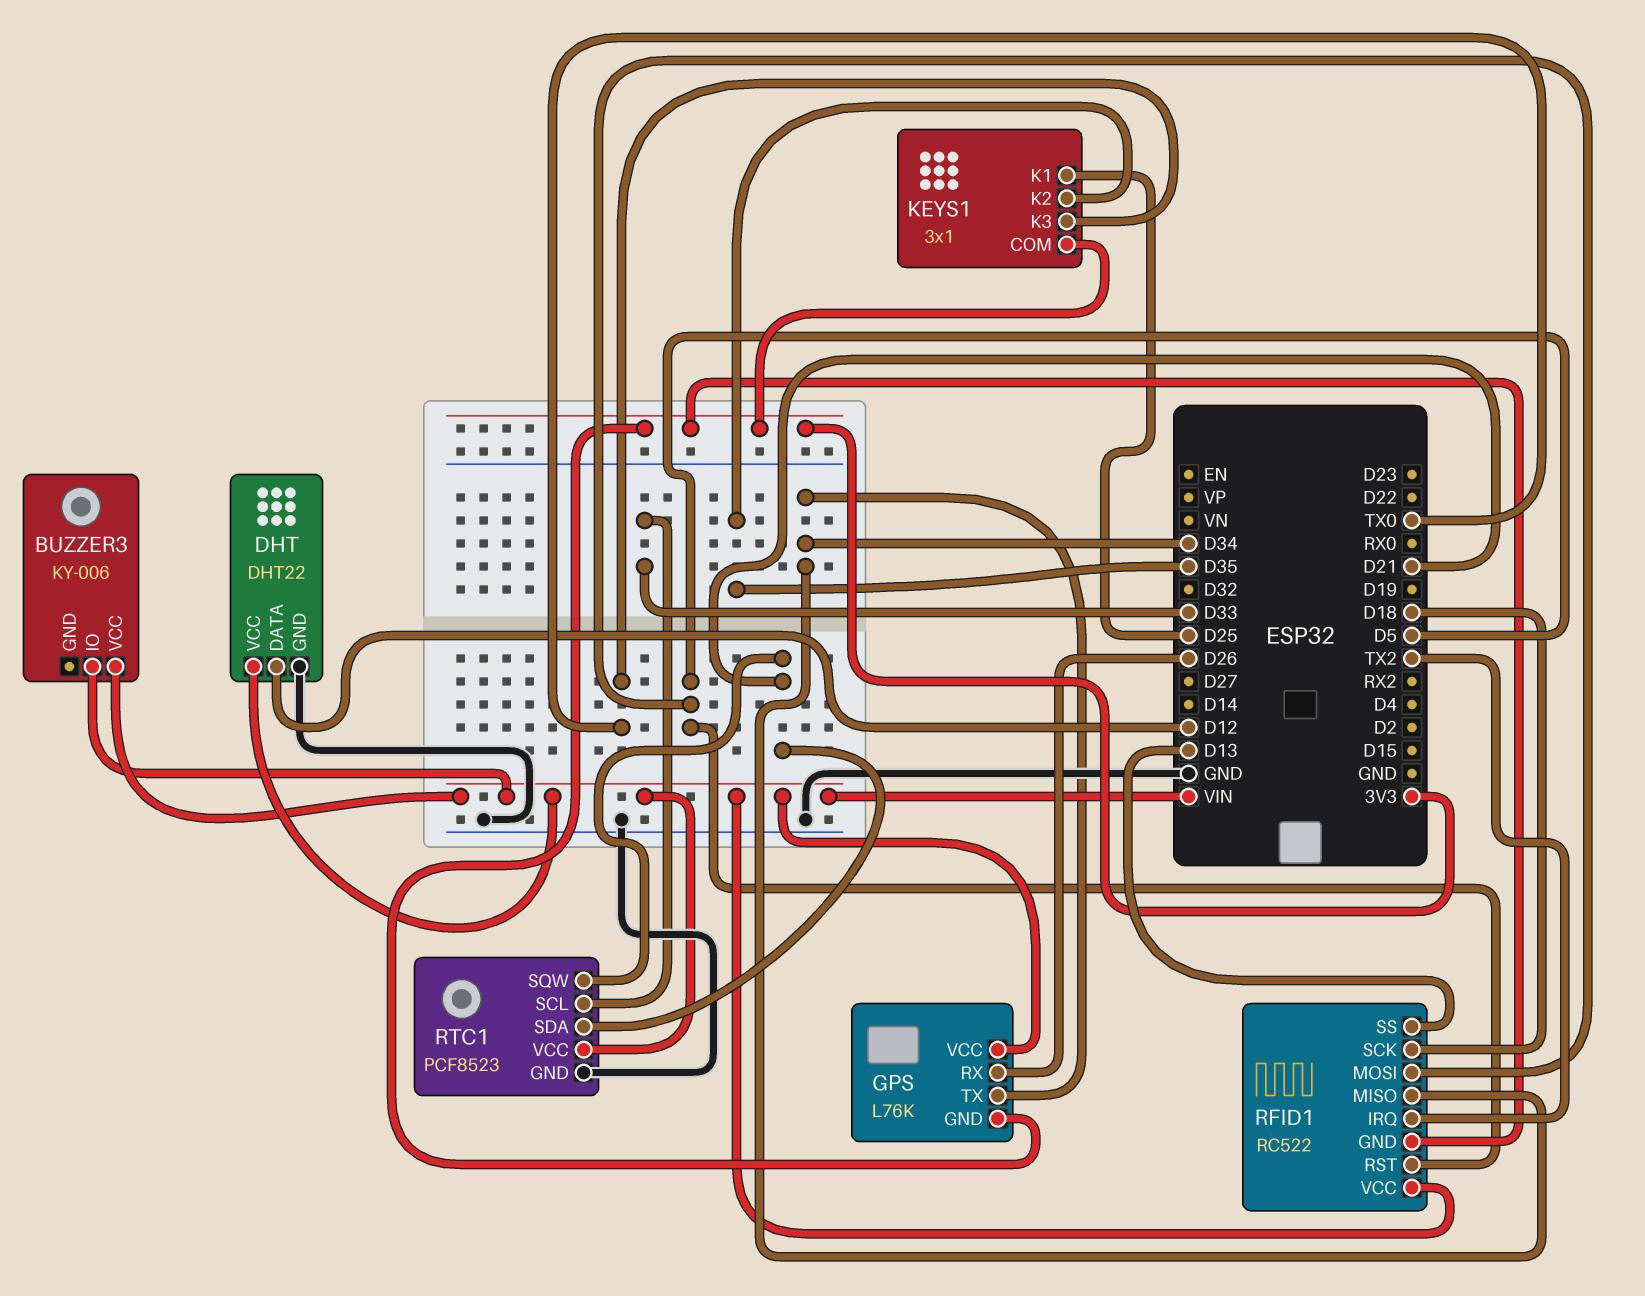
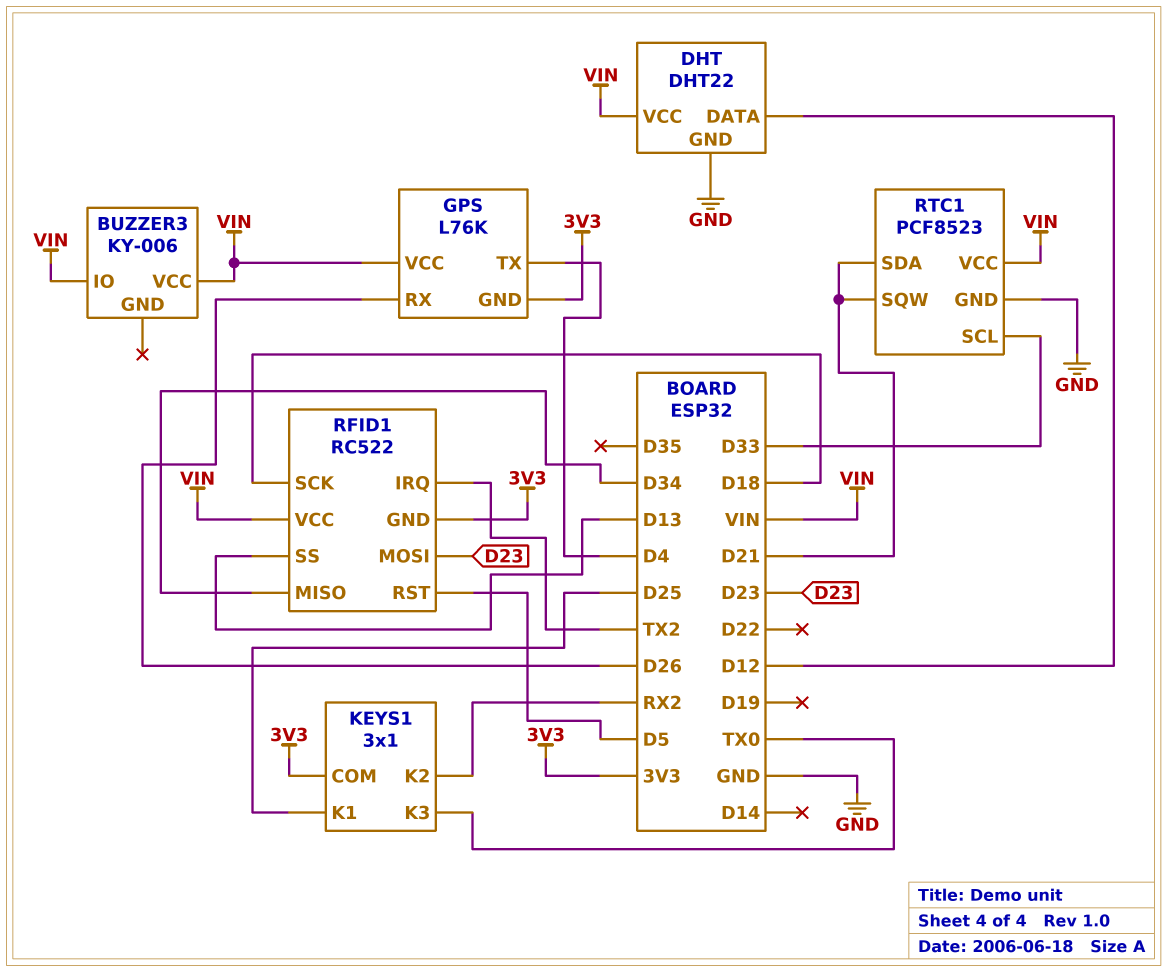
GPS pin TX: D34 -> D4
KEYS1 pin K2: D35 -> RX2
RFID1 pin MOSI: D5 -> D23

